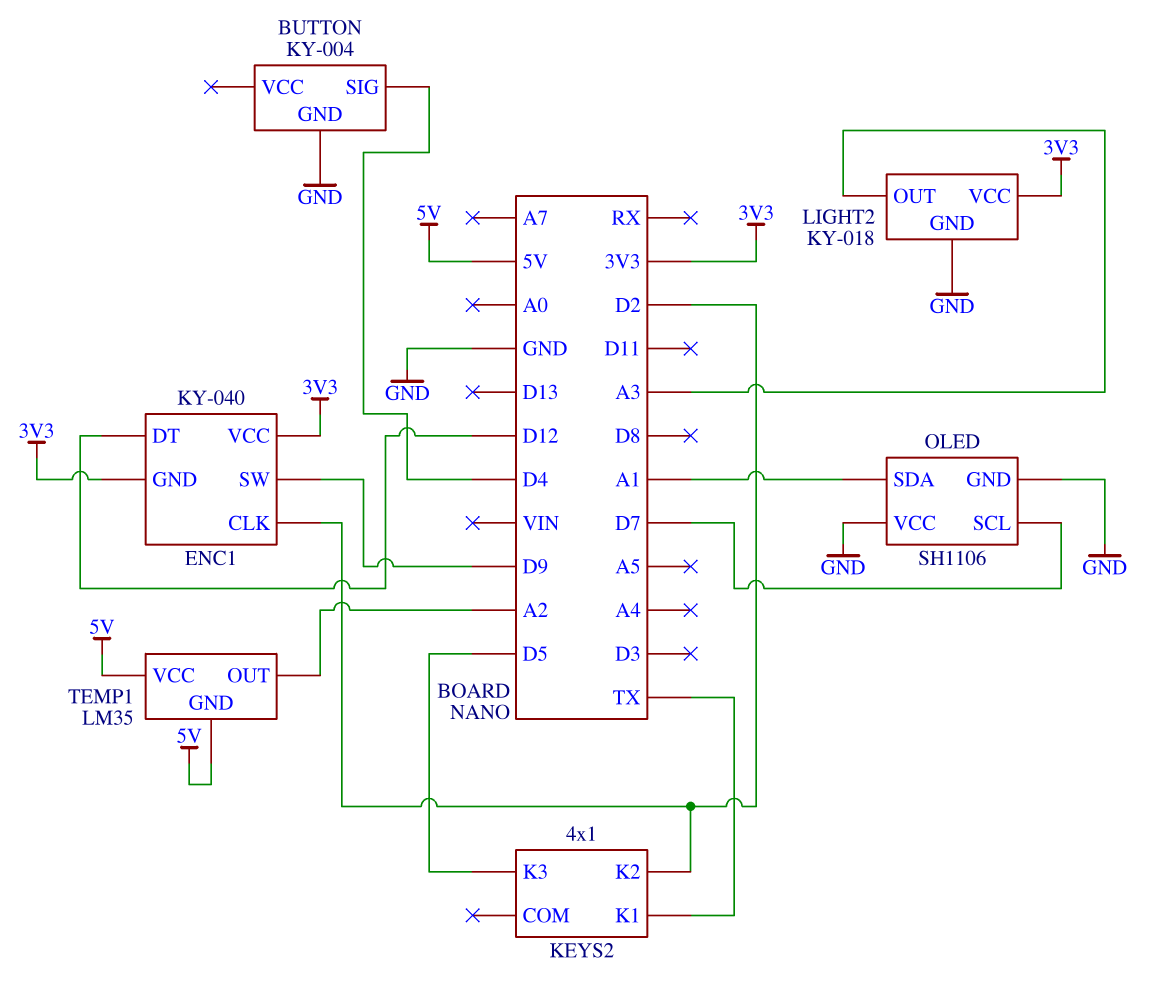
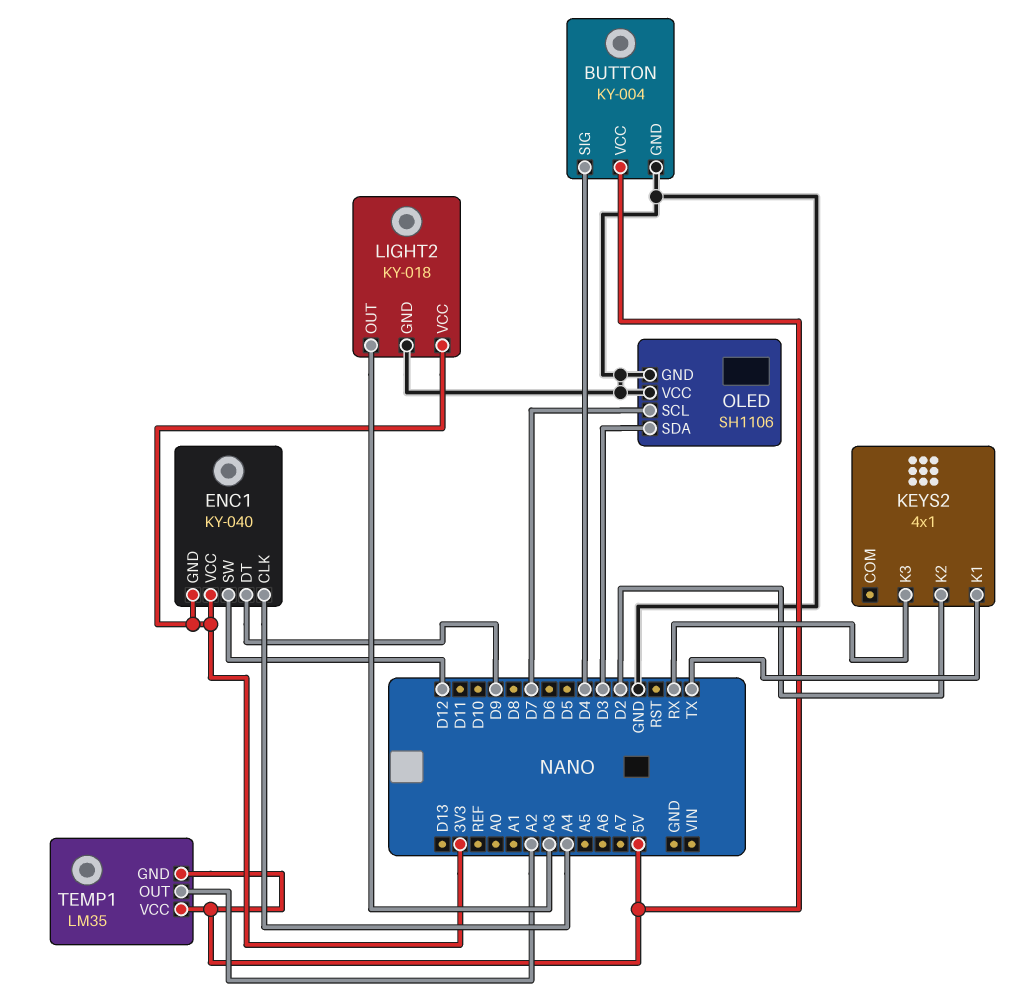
BUTTON pin VCC: none -> 5V
ENC1 pin CLK: D2 -> A4
ENC1 pin DT: D12 -> D9
ENC1 pin SW: D9 -> D12
KEYS2 pin K3: D5 -> RX
OLED pin SDA: A1 -> D3

